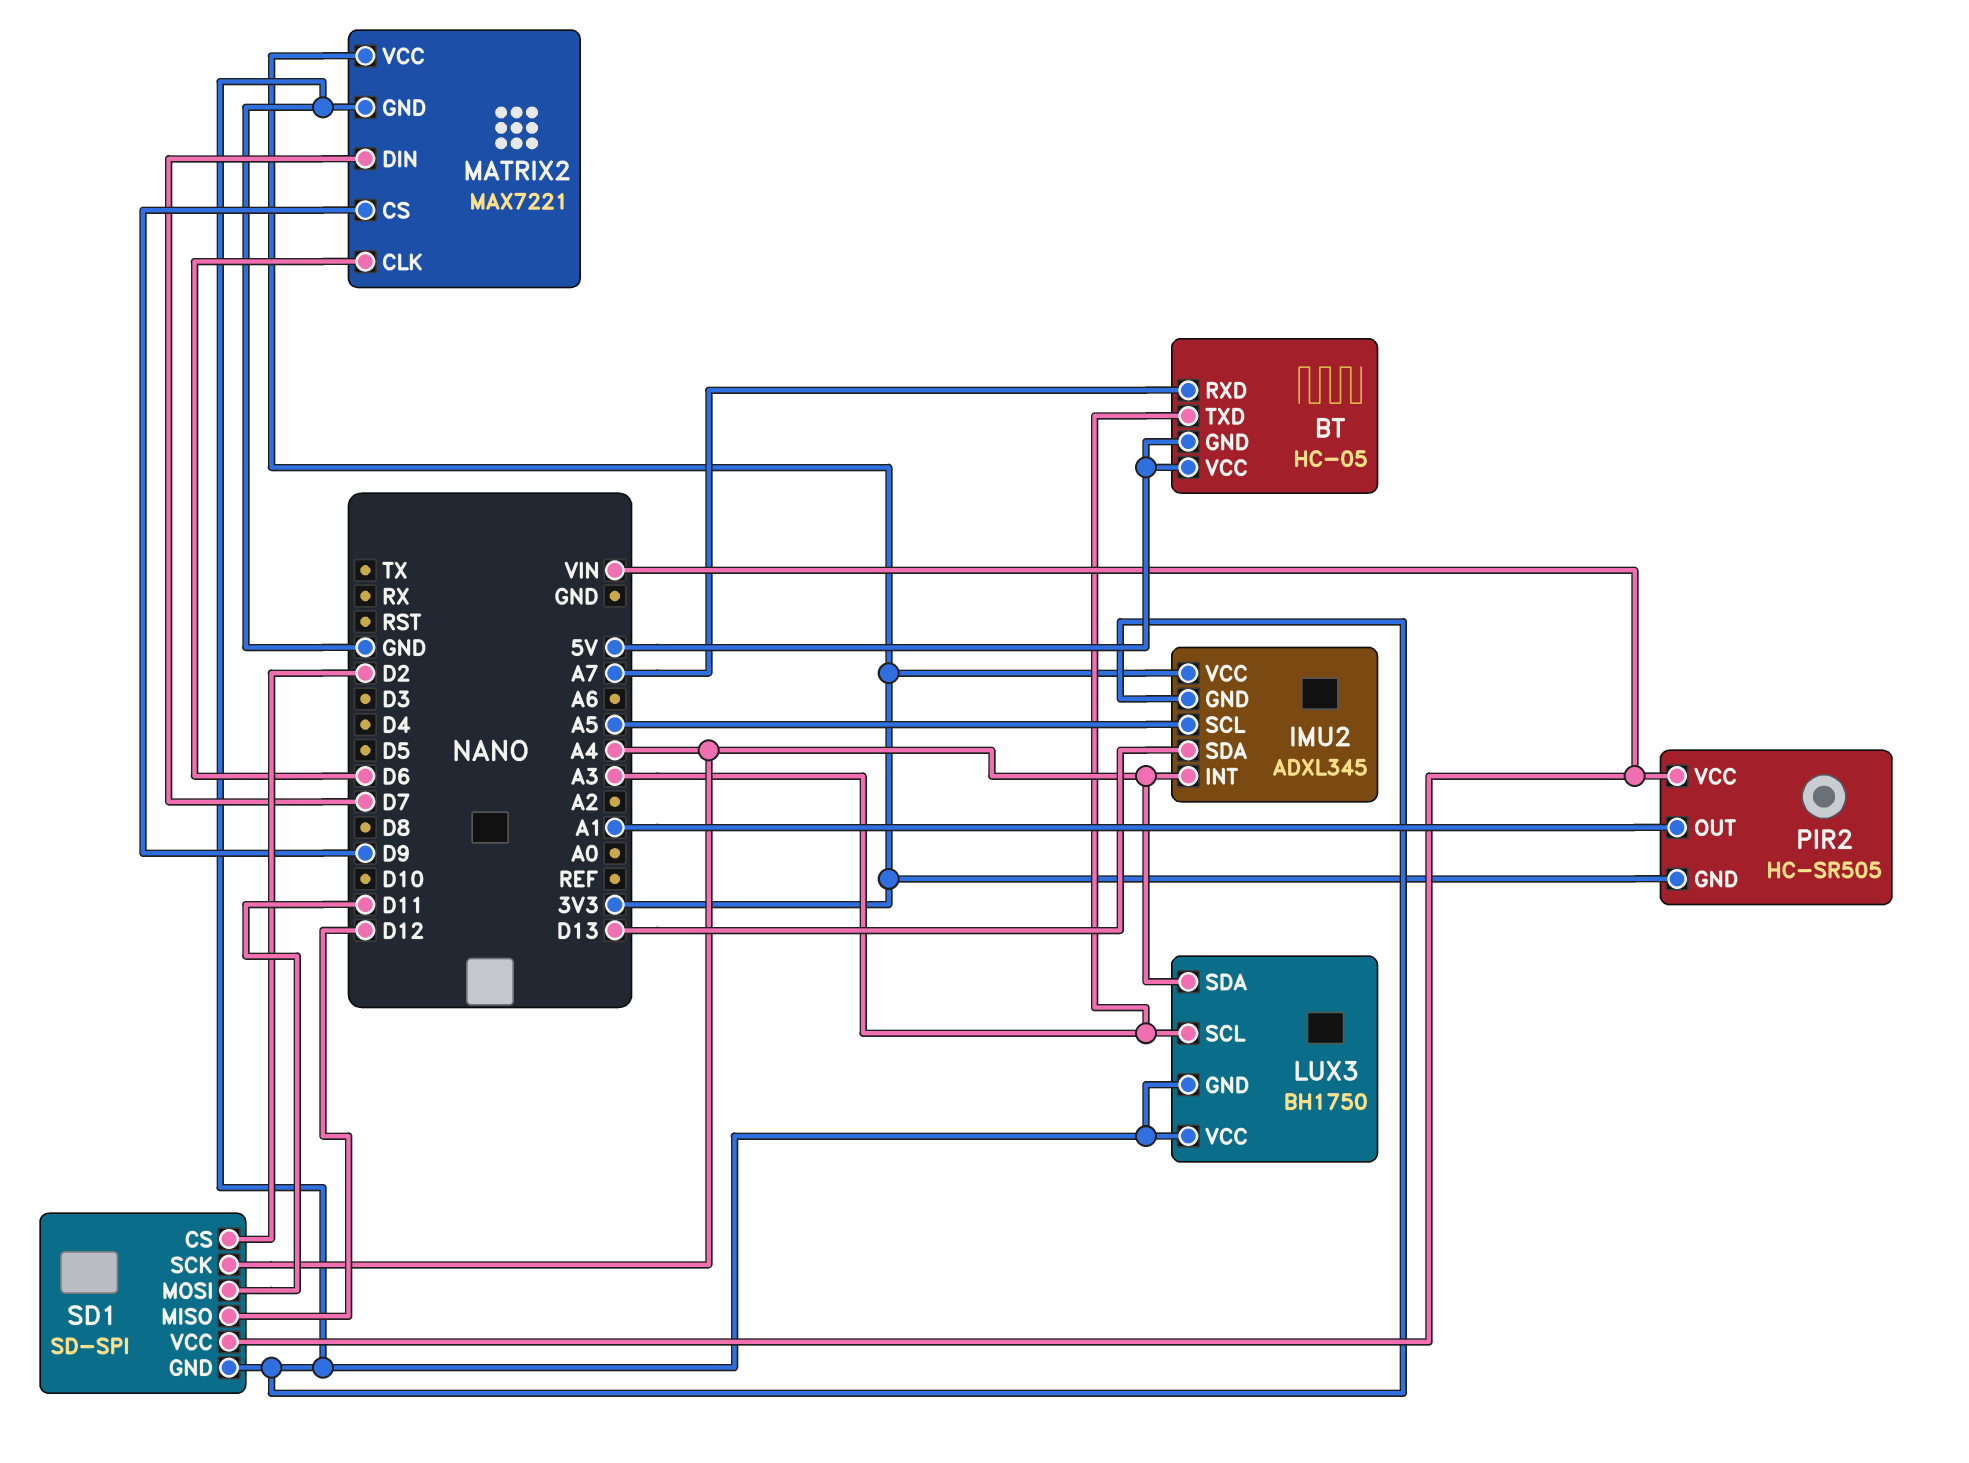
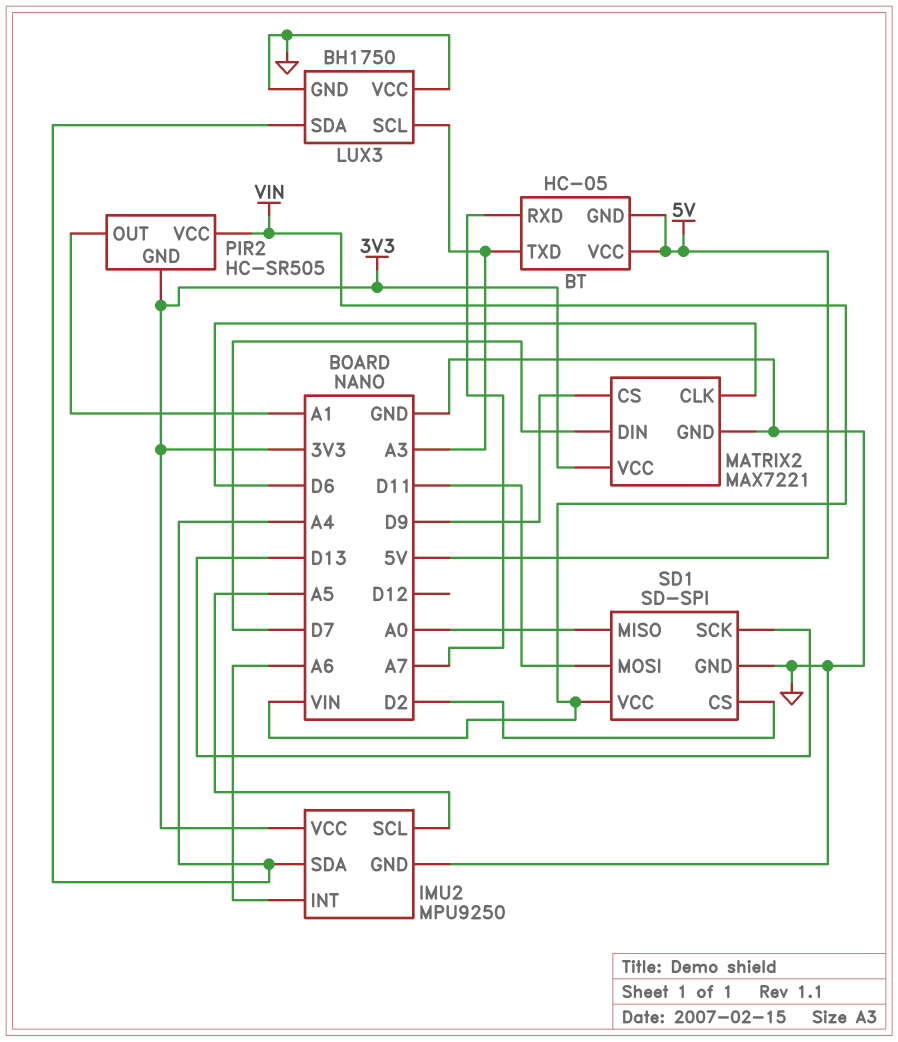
IMU2: ADXL345 -> MPU9250
IMU2 pin INT: A4 -> A6
IMU2 pin SDA: D13 -> A4
SD1 pin MISO: D12 -> A0
SD1 pin SCK: A4 -> D13

